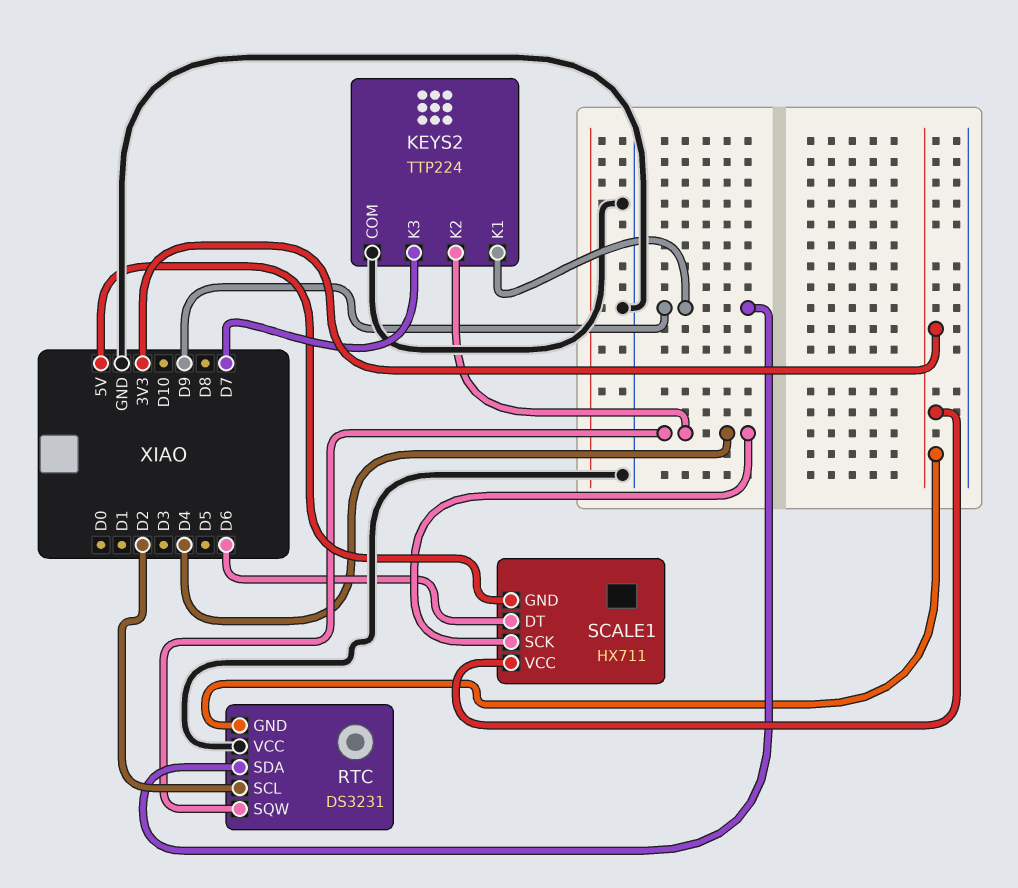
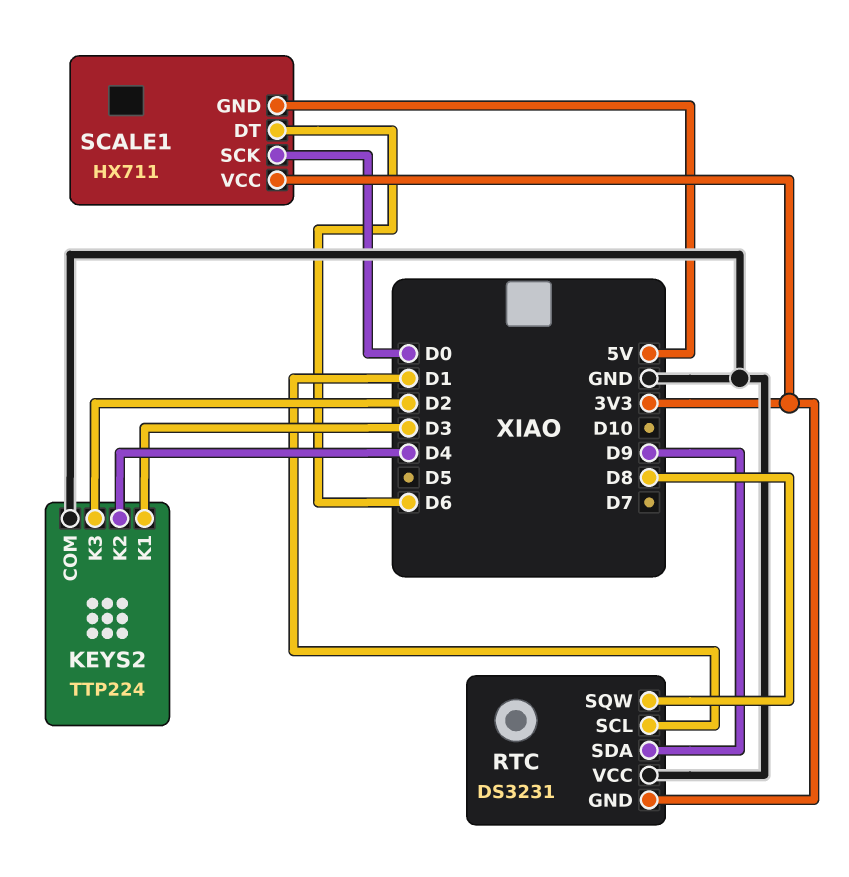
KEYS2 pin K1: D9 -> D3
KEYS2 pin K3: D7 -> D2
RTC pin SCL: D2 -> D1
RTC pin SQW: D4 -> D8
SCALE1 pin SCK: D4 -> D0

